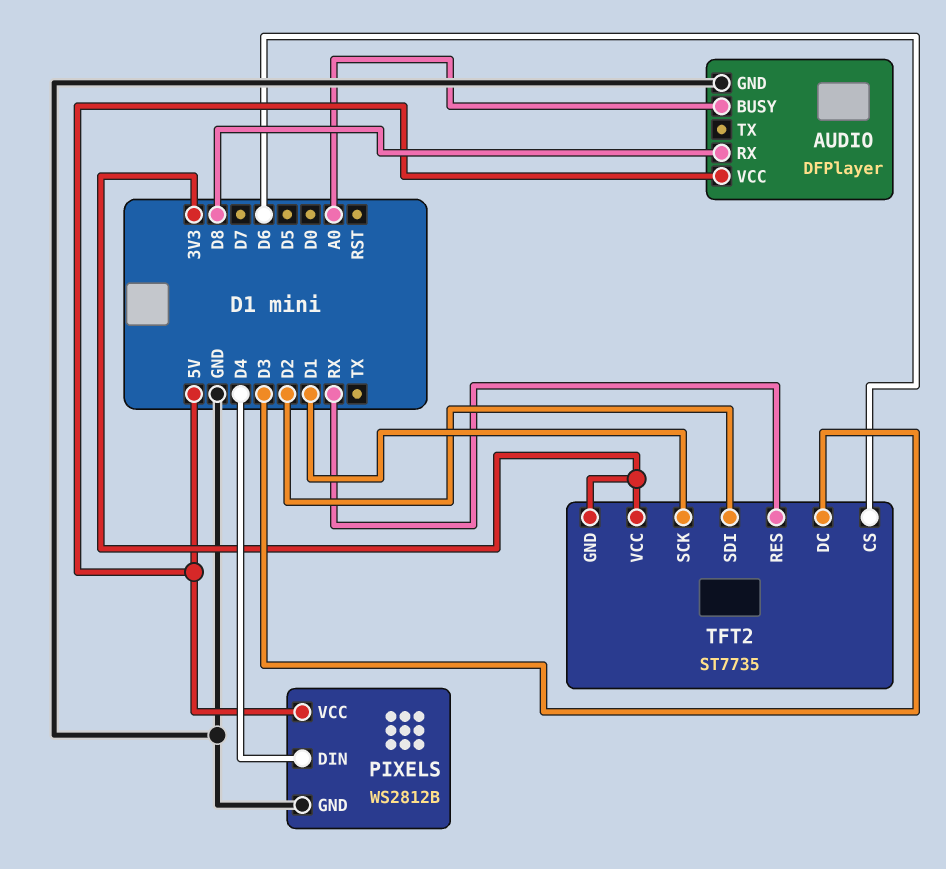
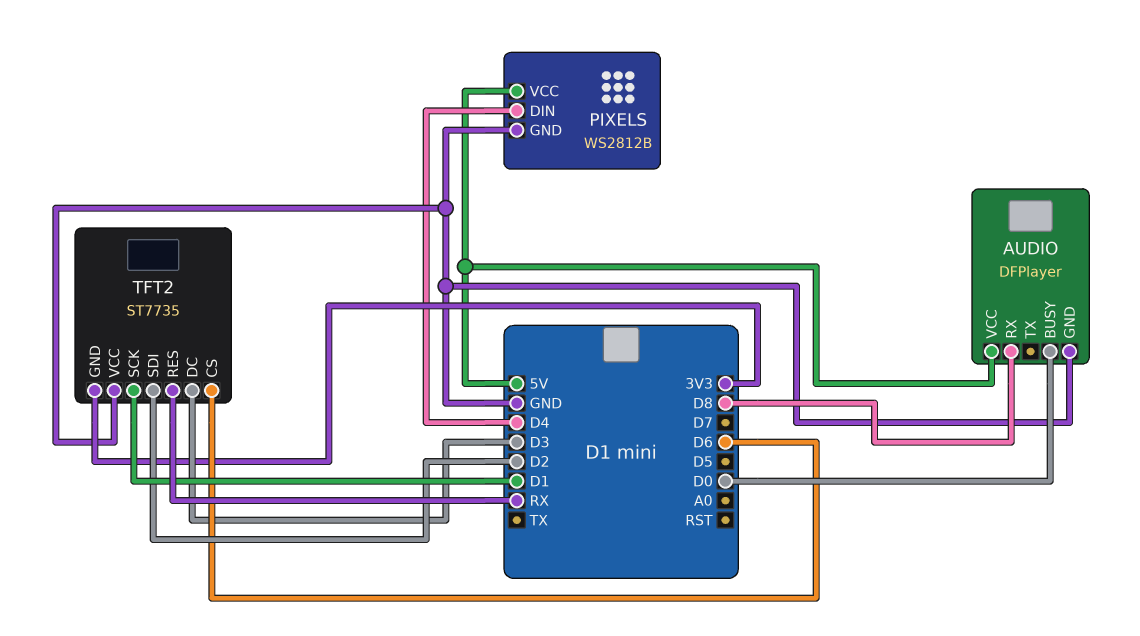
AUDIO pin BUSY: A0 -> D0
TFT2 pin VCC: 3V3 -> GND

